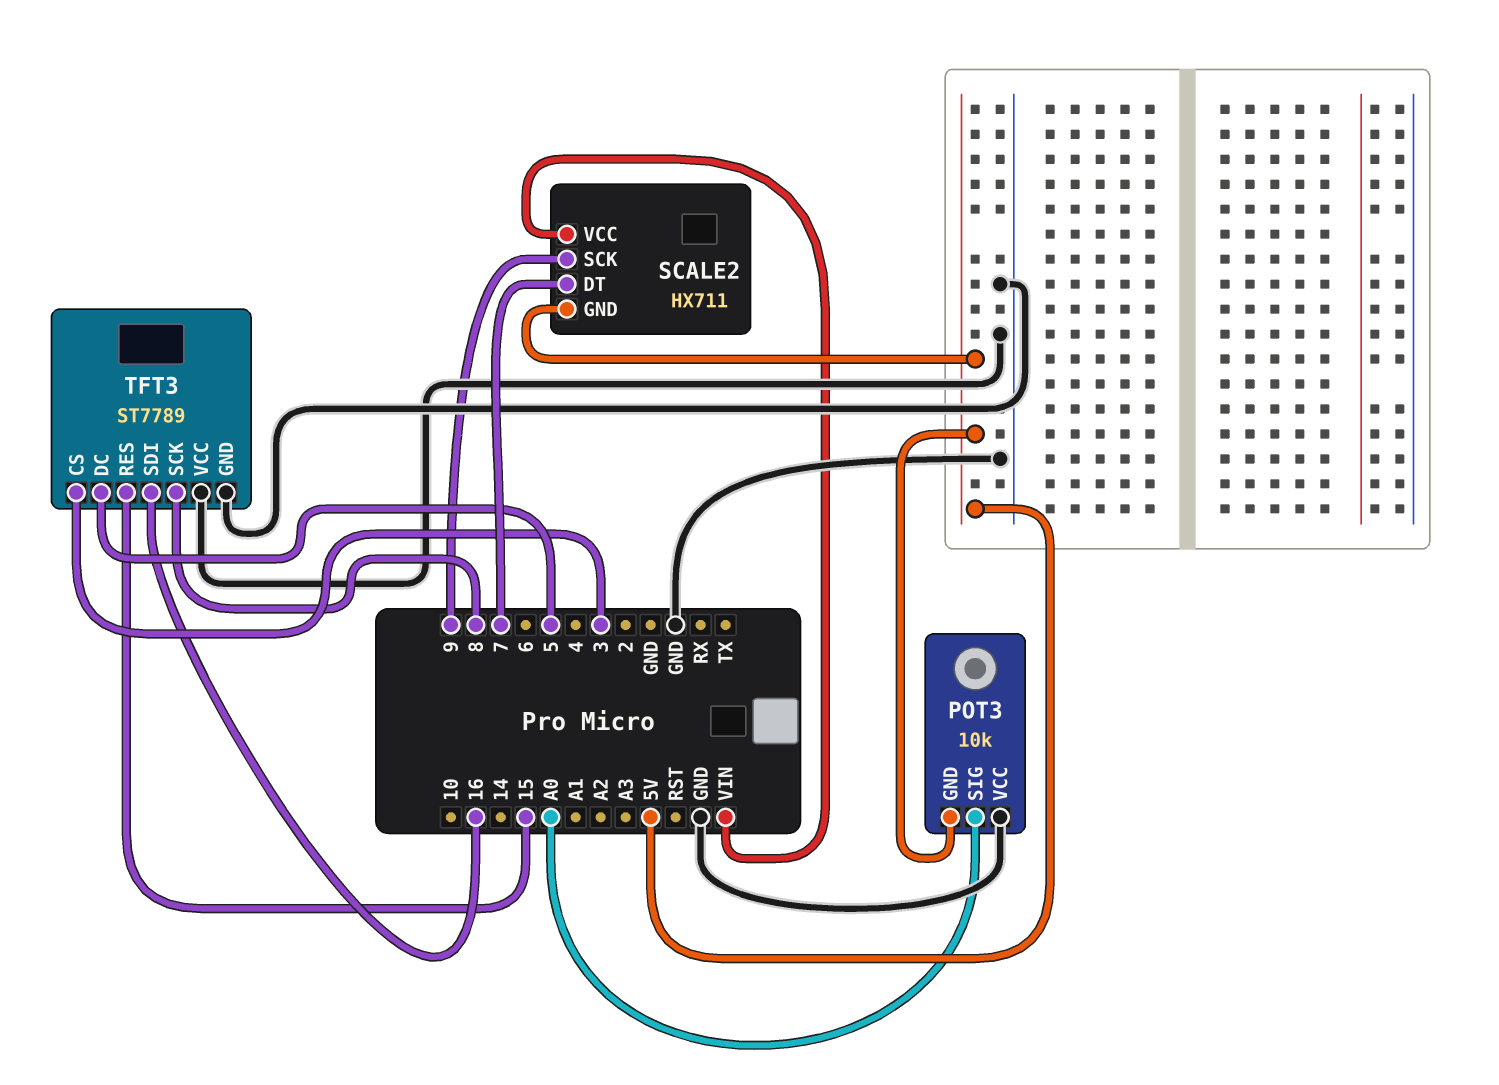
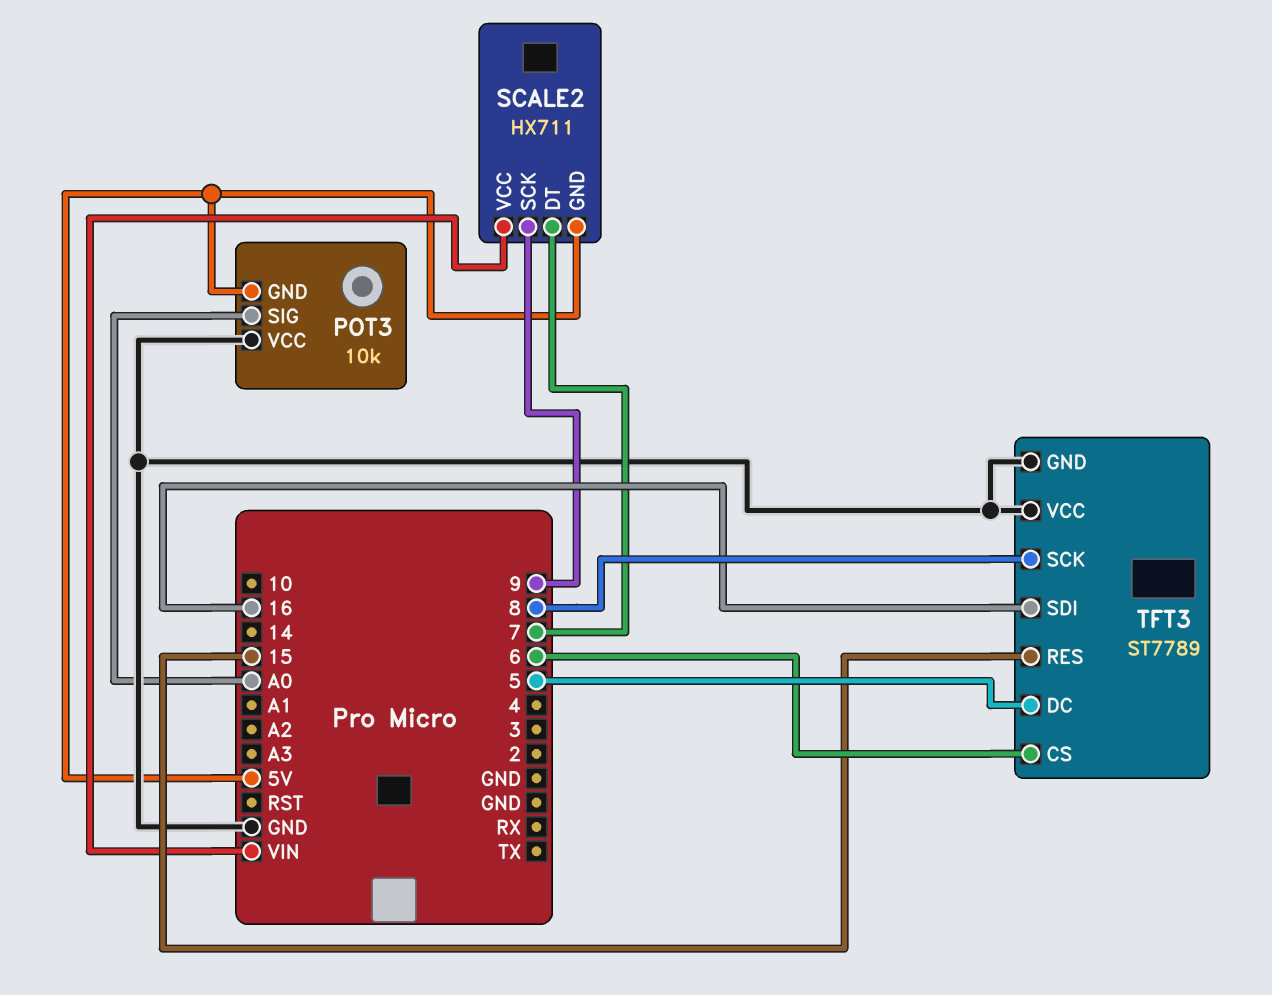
TFT3 pin CS: 3 -> 6

